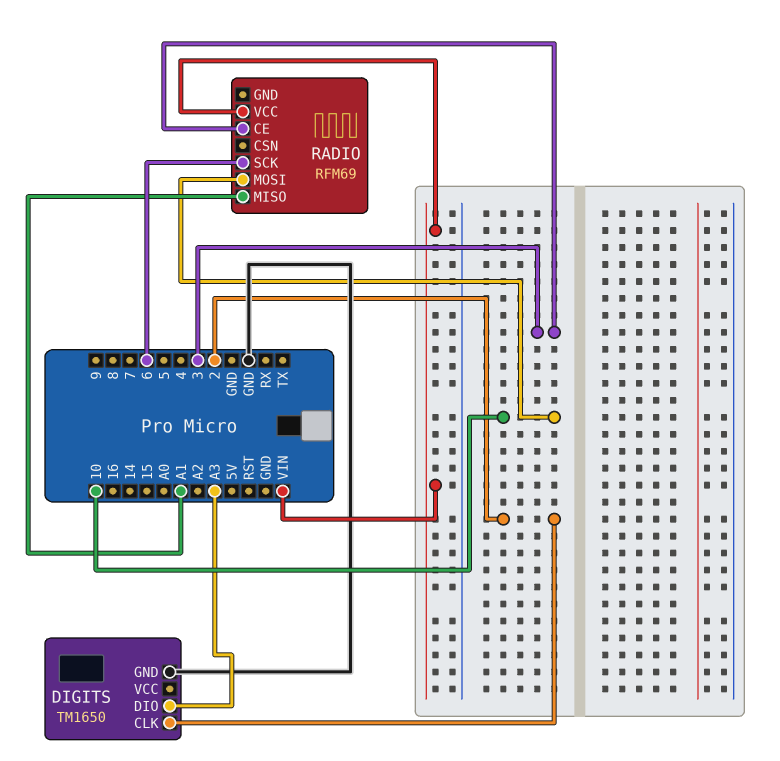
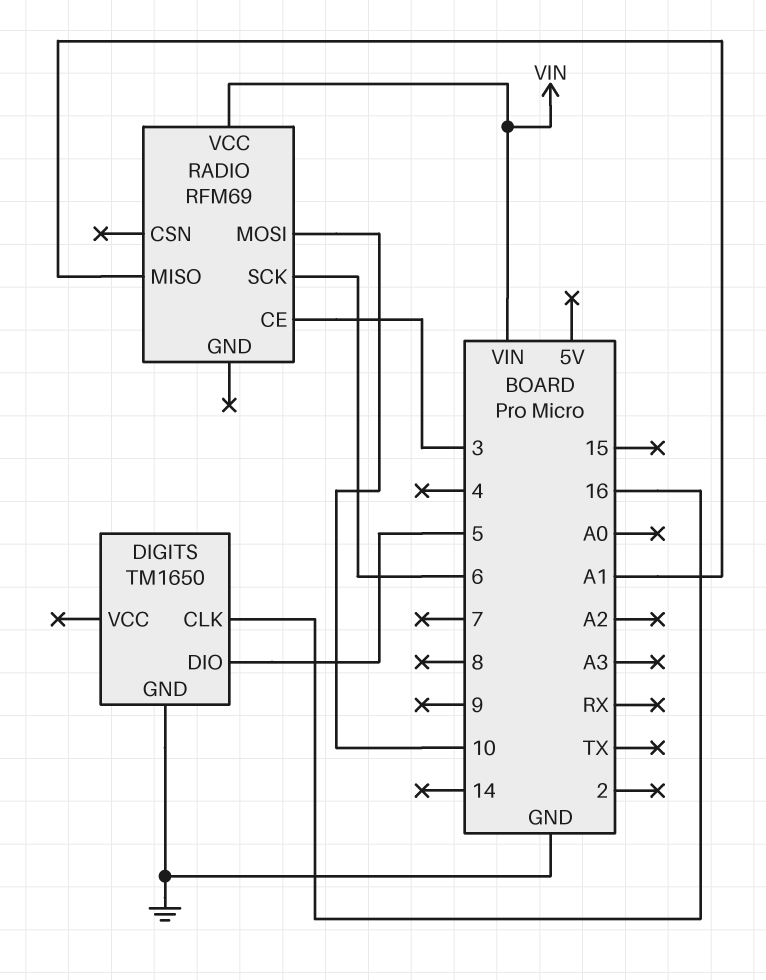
DIGITS pin CLK: 2 -> 16
DIGITS pin DIO: A3 -> 5

